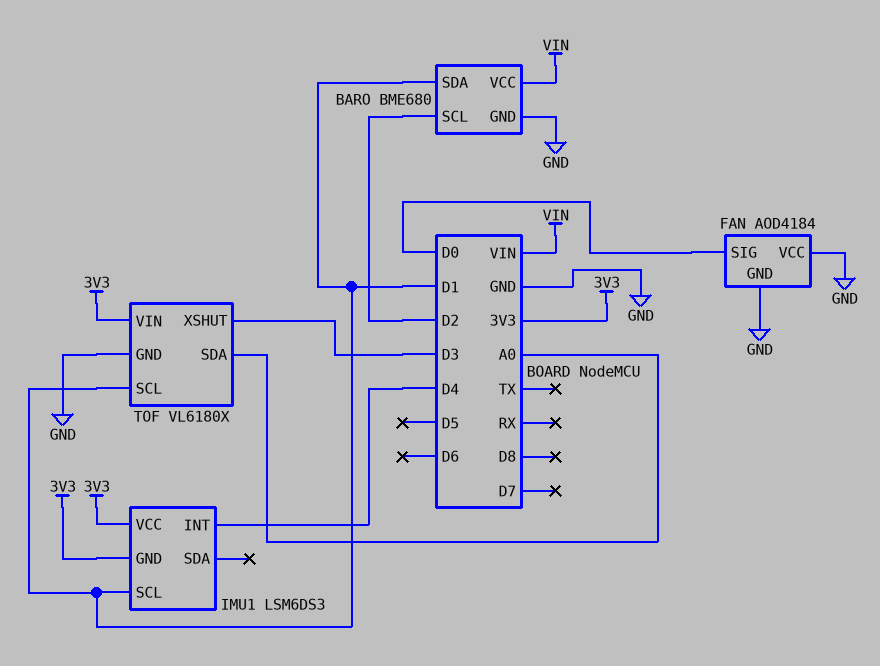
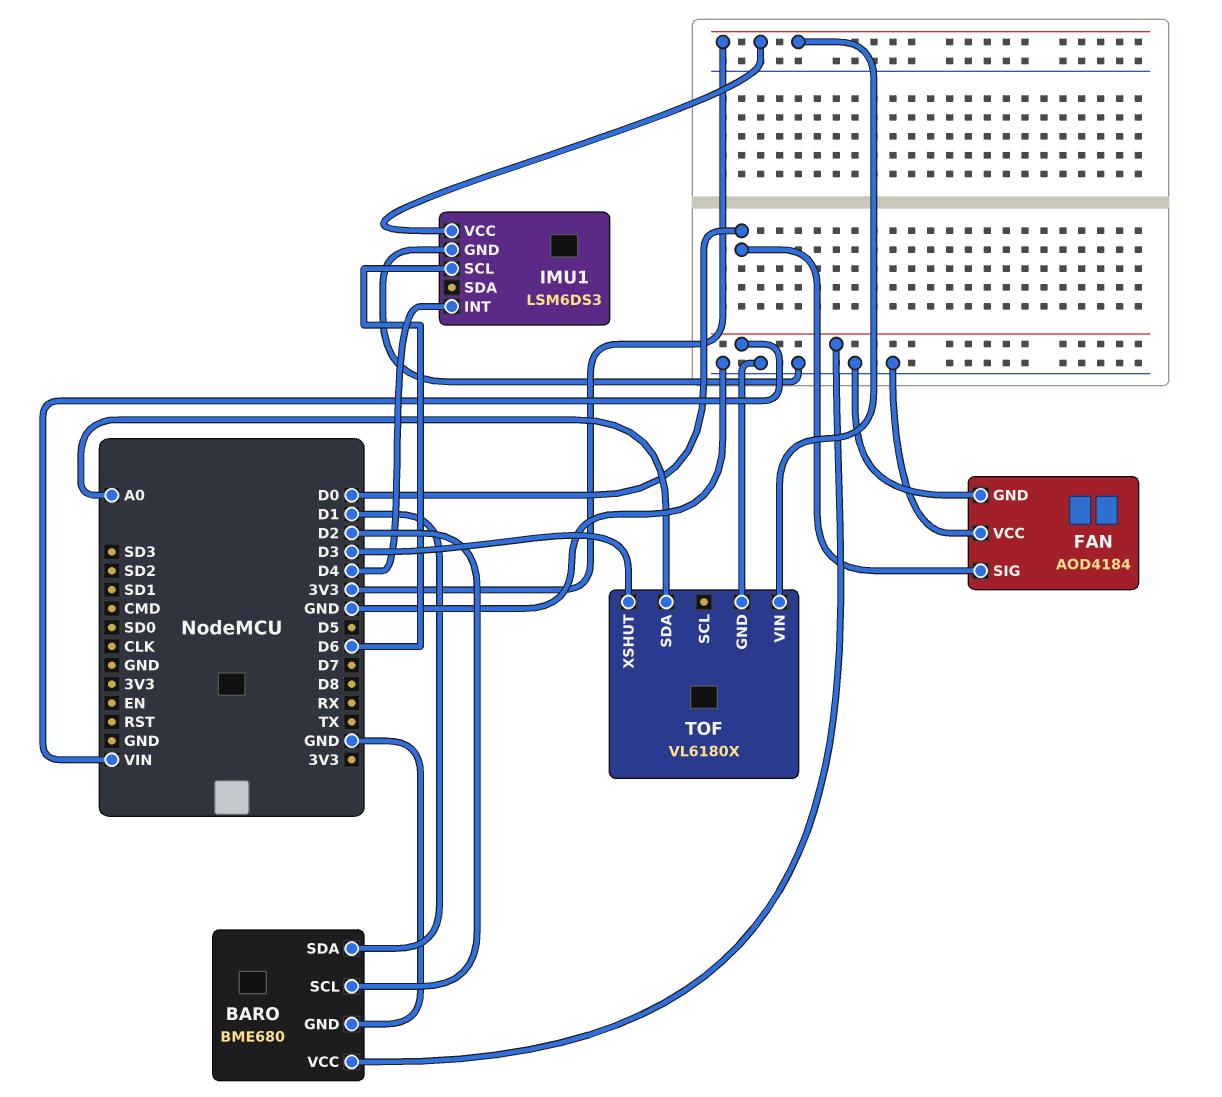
IMU1 pin GND: 3V3 -> GND
IMU1 pin SCL: D1 -> D6
TOF pin SCL: D1 -> none

